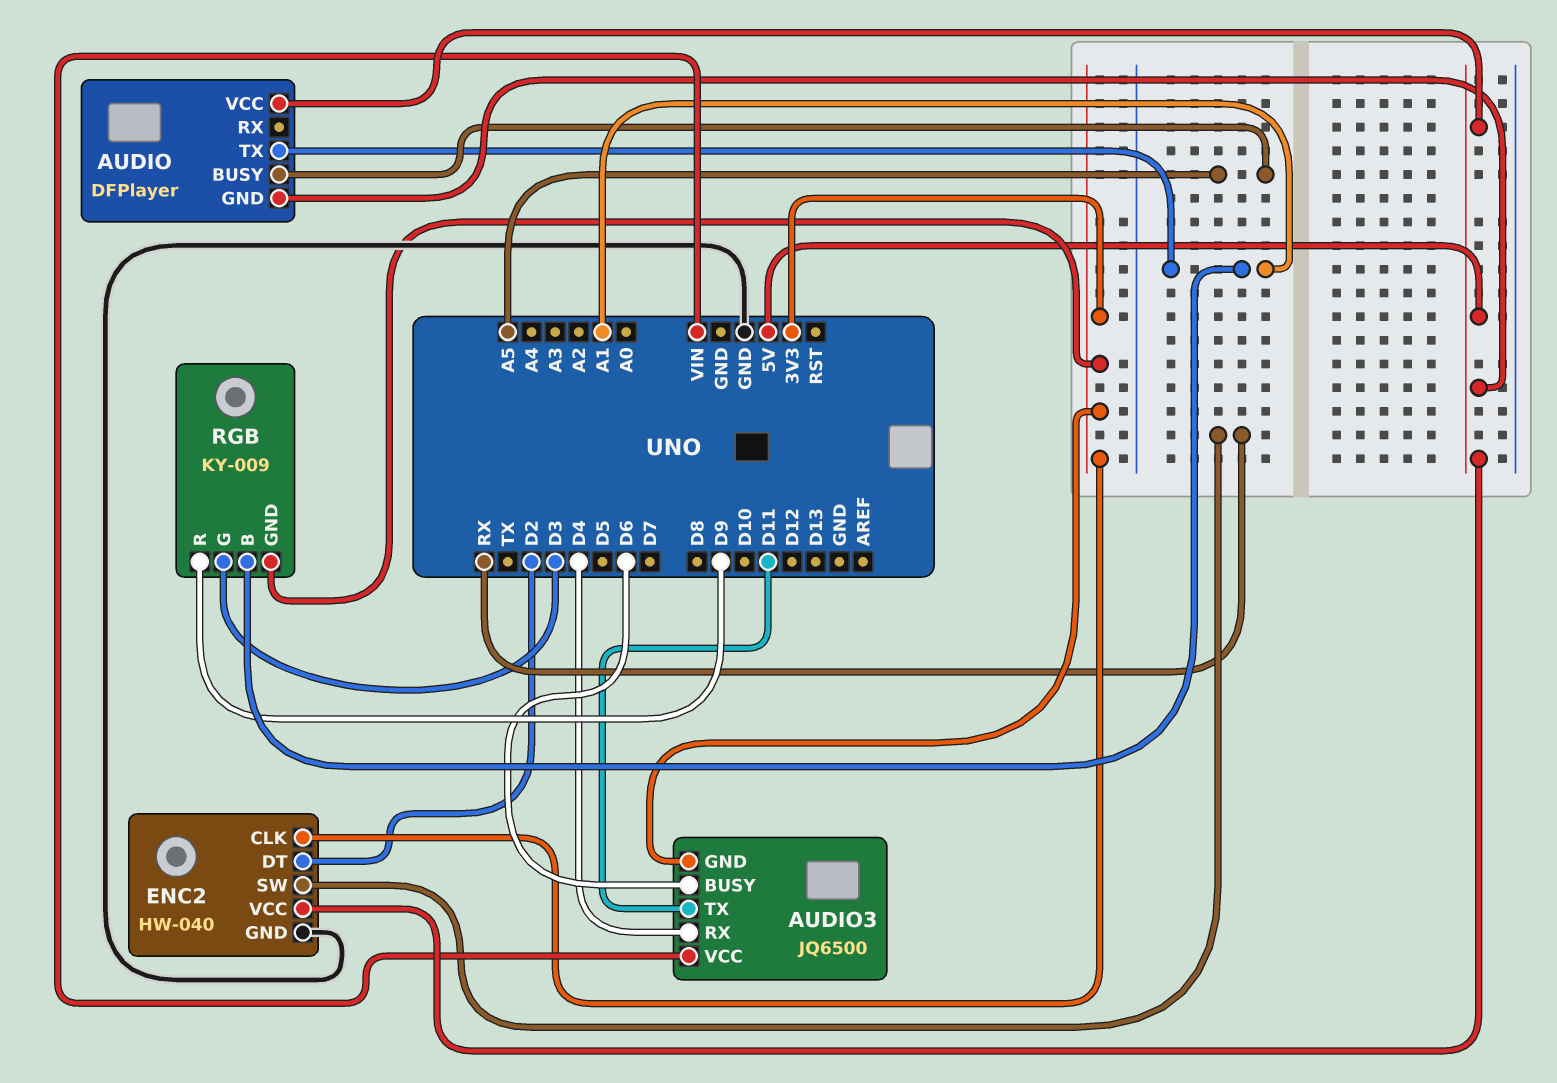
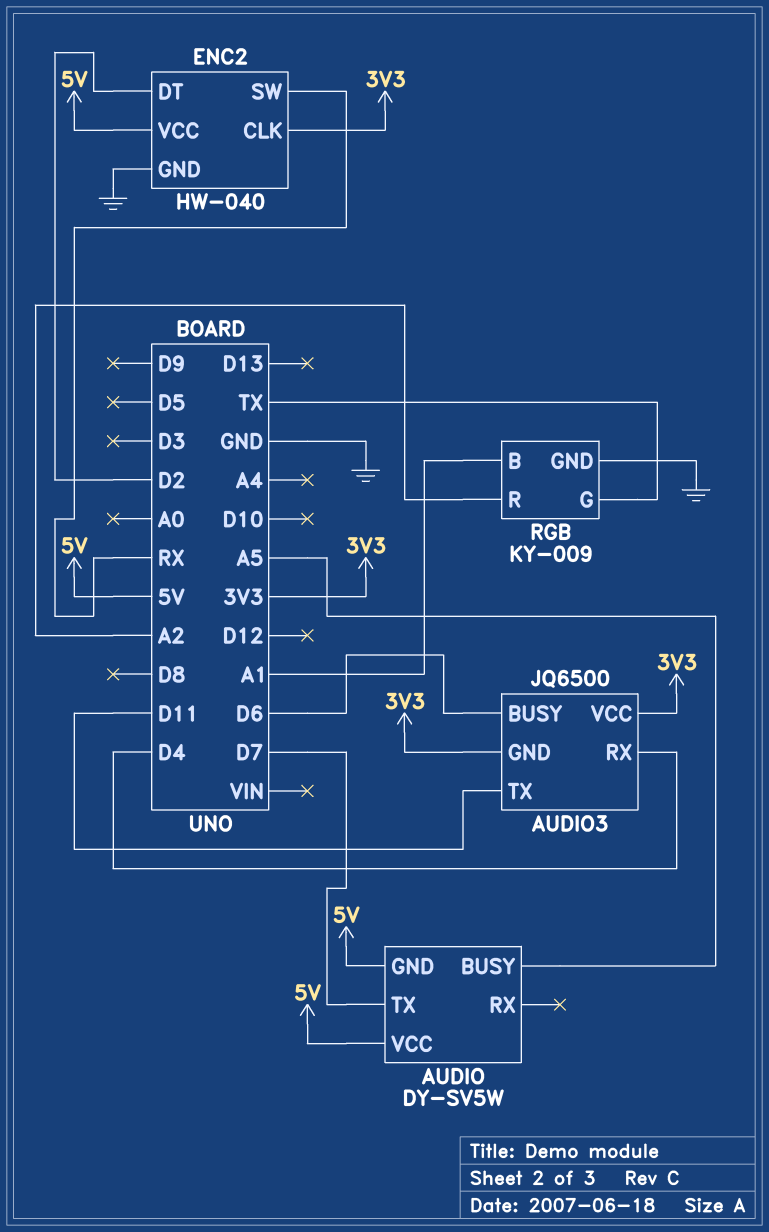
AUDIO: DFPlayer -> DY-SV5W
AUDIO pin TX: A1 -> D7
AUDIO3 pin VCC: VIN -> 3V3
RGB pin G: D3 -> TX
RGB pin GND: 3V3 -> GND
RGB pin R: D9 -> A2

